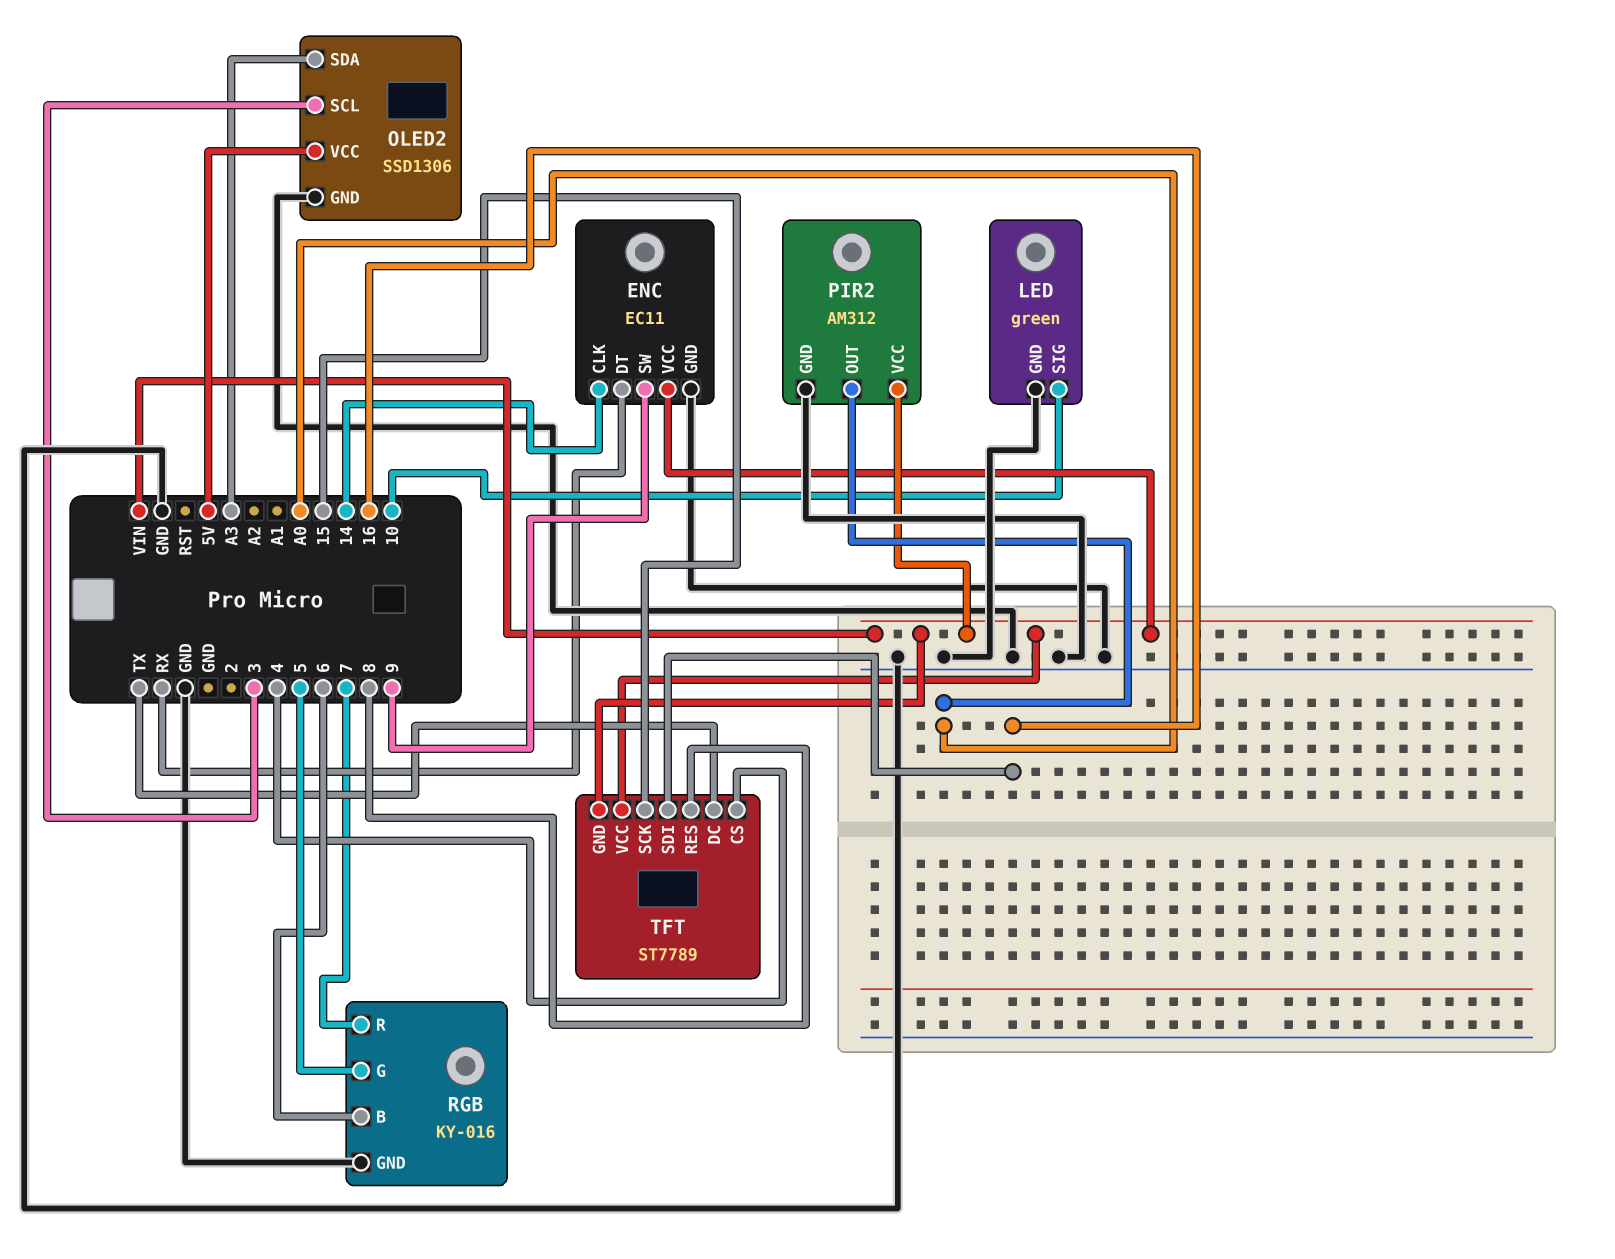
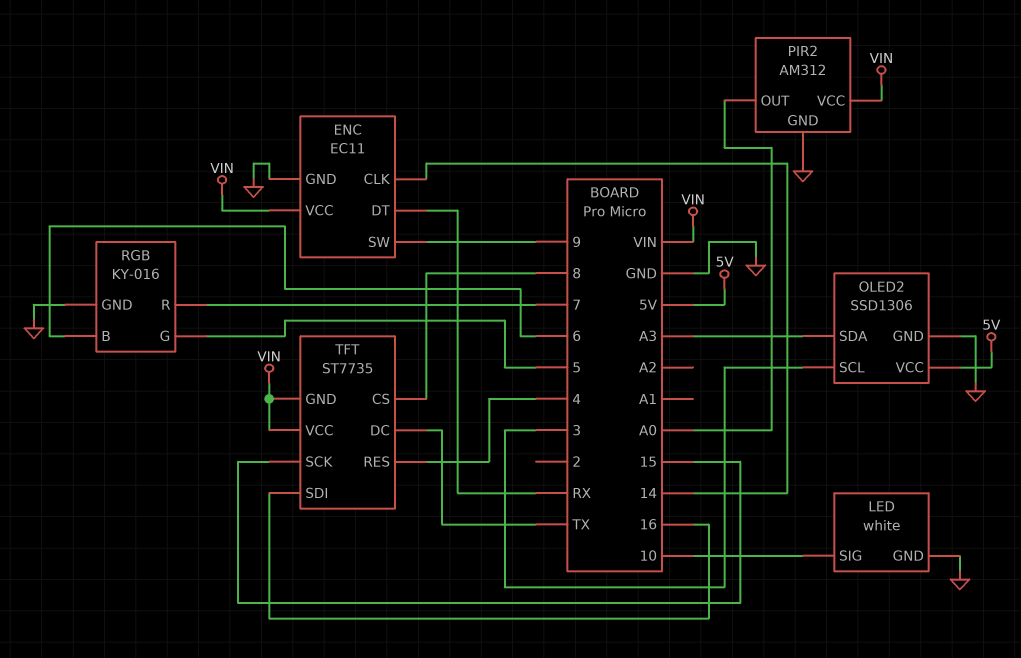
LED: green -> white
TFT: ST7789 -> ST7735
TFT pin CS: 4 -> 8
TFT pin RES: 8 -> 4

